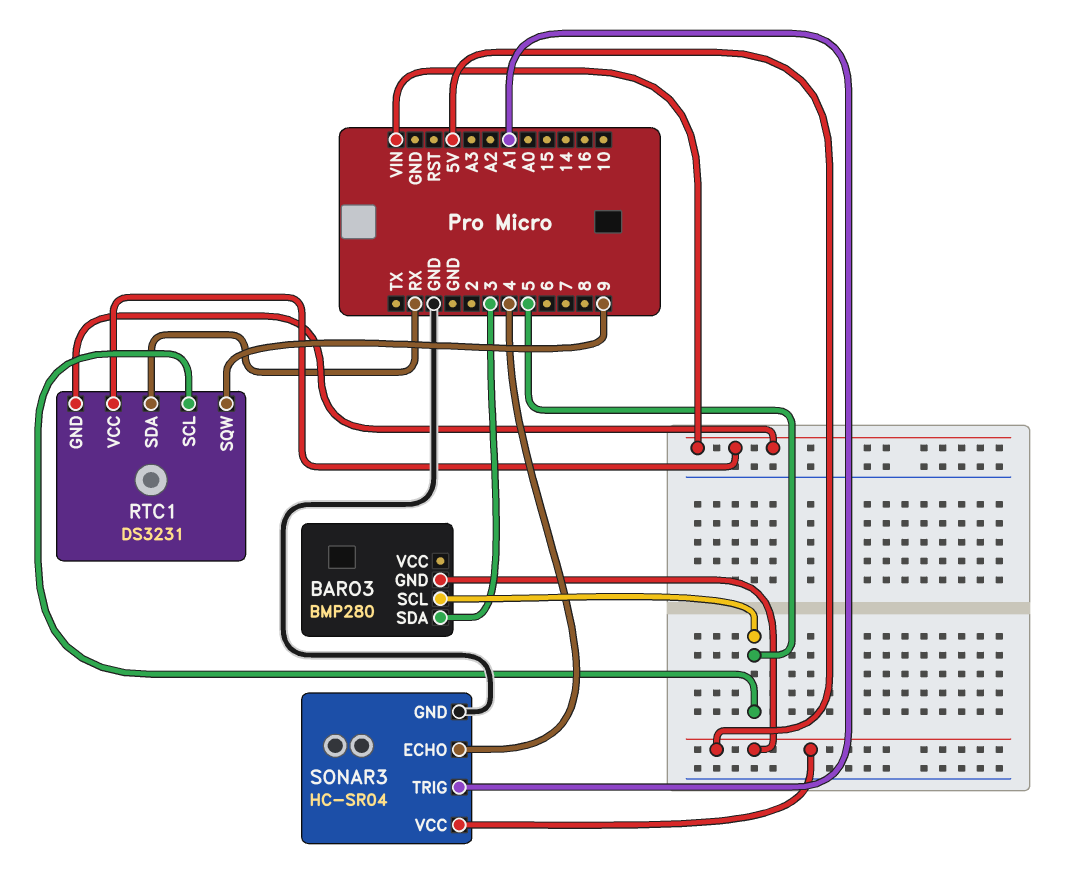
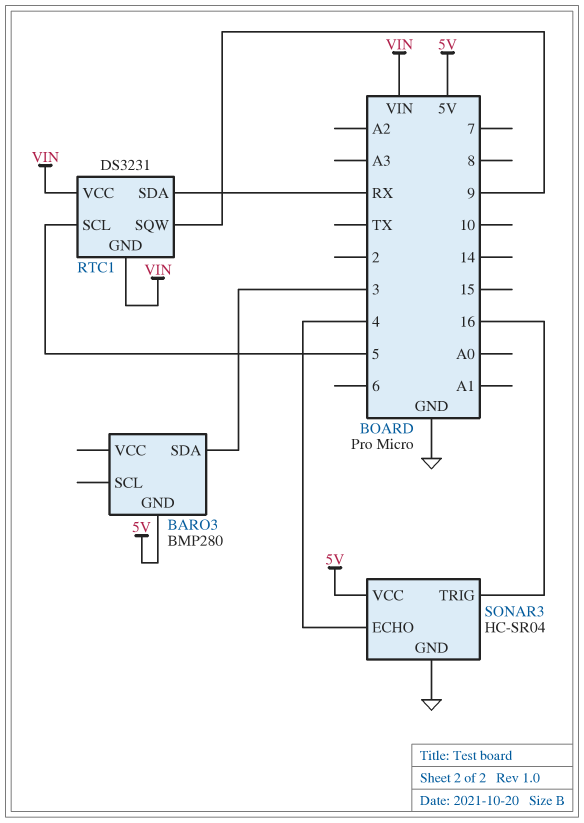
BARO3 pin SCL: 5 -> none
SONAR3 pin TRIG: A1 -> 16

